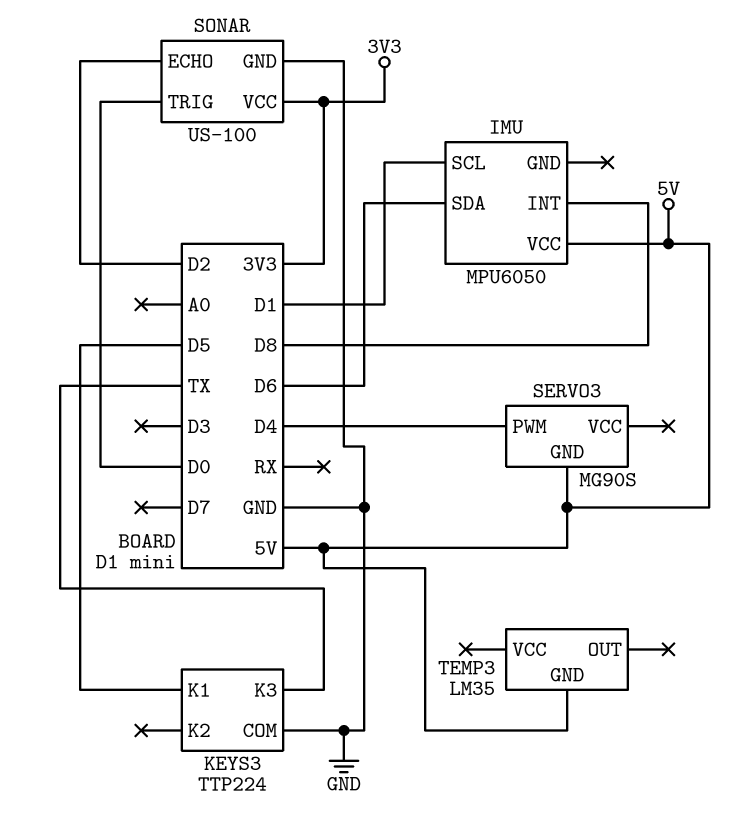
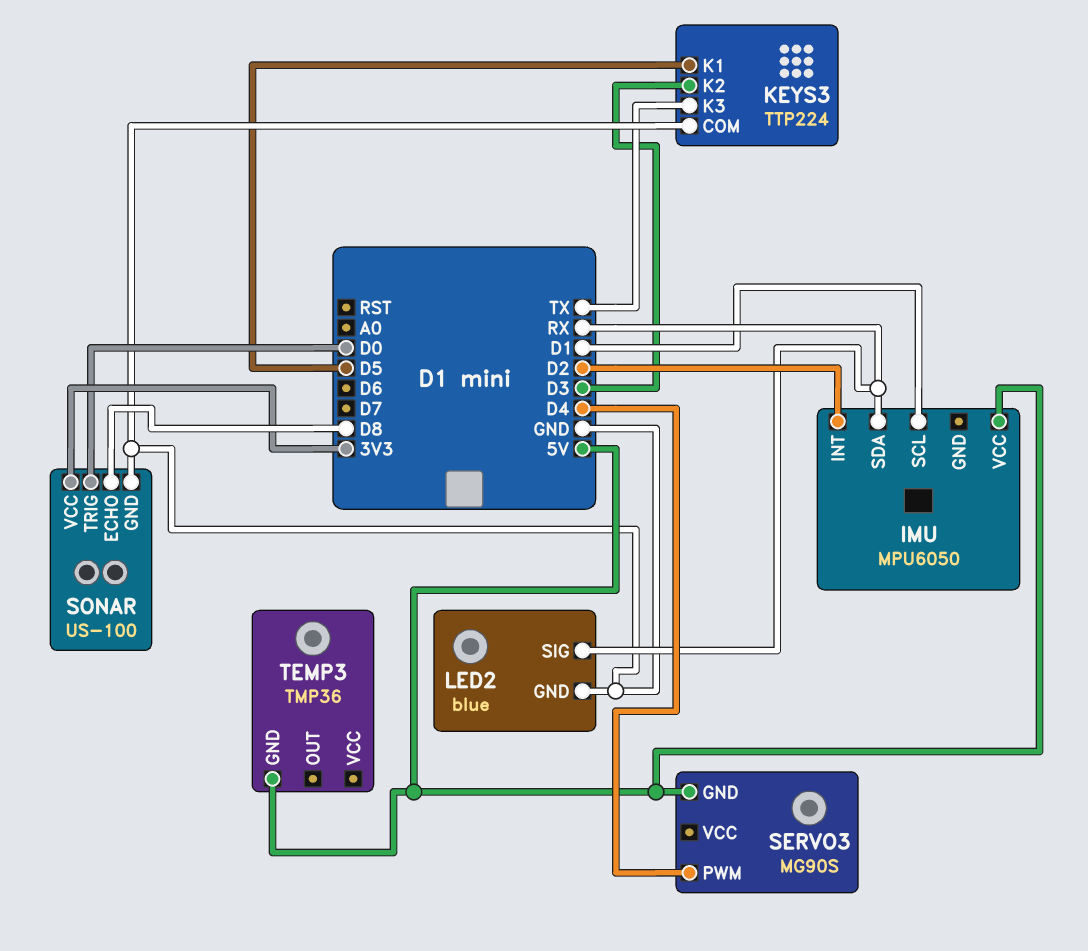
IMU pin INT: D8 -> D2
IMU pin SDA: D6 -> RX
KEYS3 pin K2: none -> D3
LED2: none -> blue
LED2 pin GND: none -> GND
LED2 pin SIG: none -> RX
SONAR pin ECHO: D2 -> D8
TEMP3: LM35 -> TMP36

